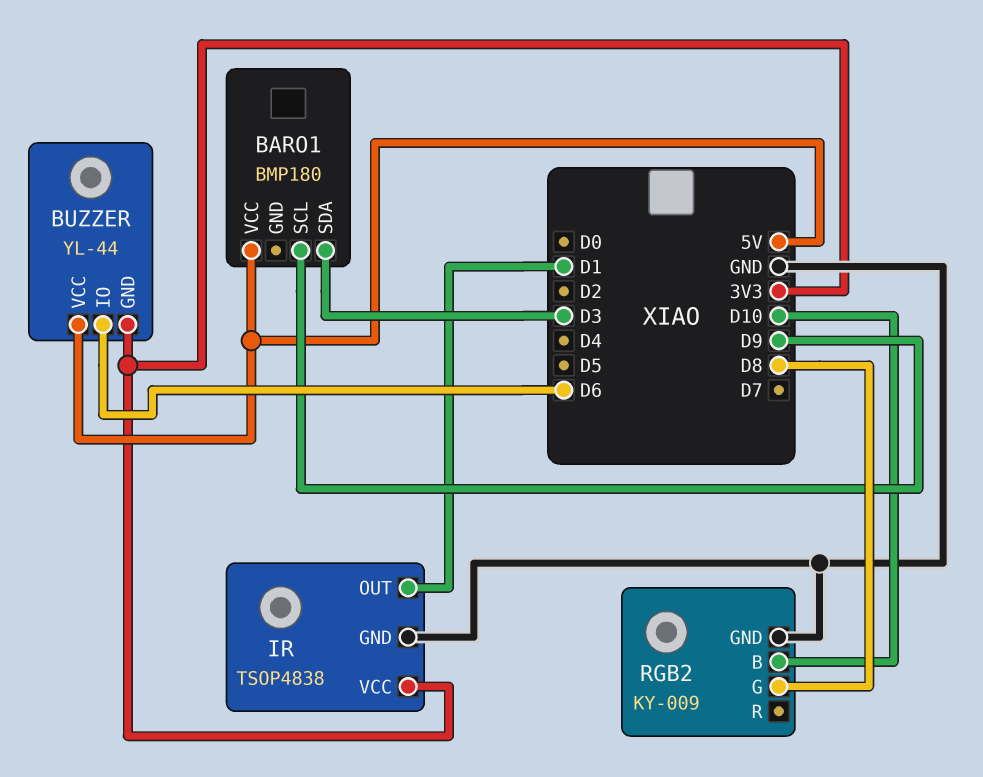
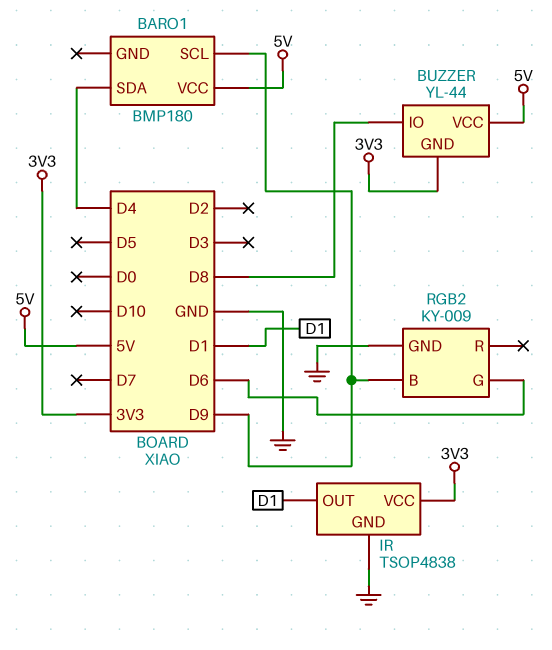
BARO1 pin SDA: D3 -> D4
BUZZER pin IO: D6 -> D8
RGB2 pin B: D10 -> D9
RGB2 pin G: D8 -> D6

